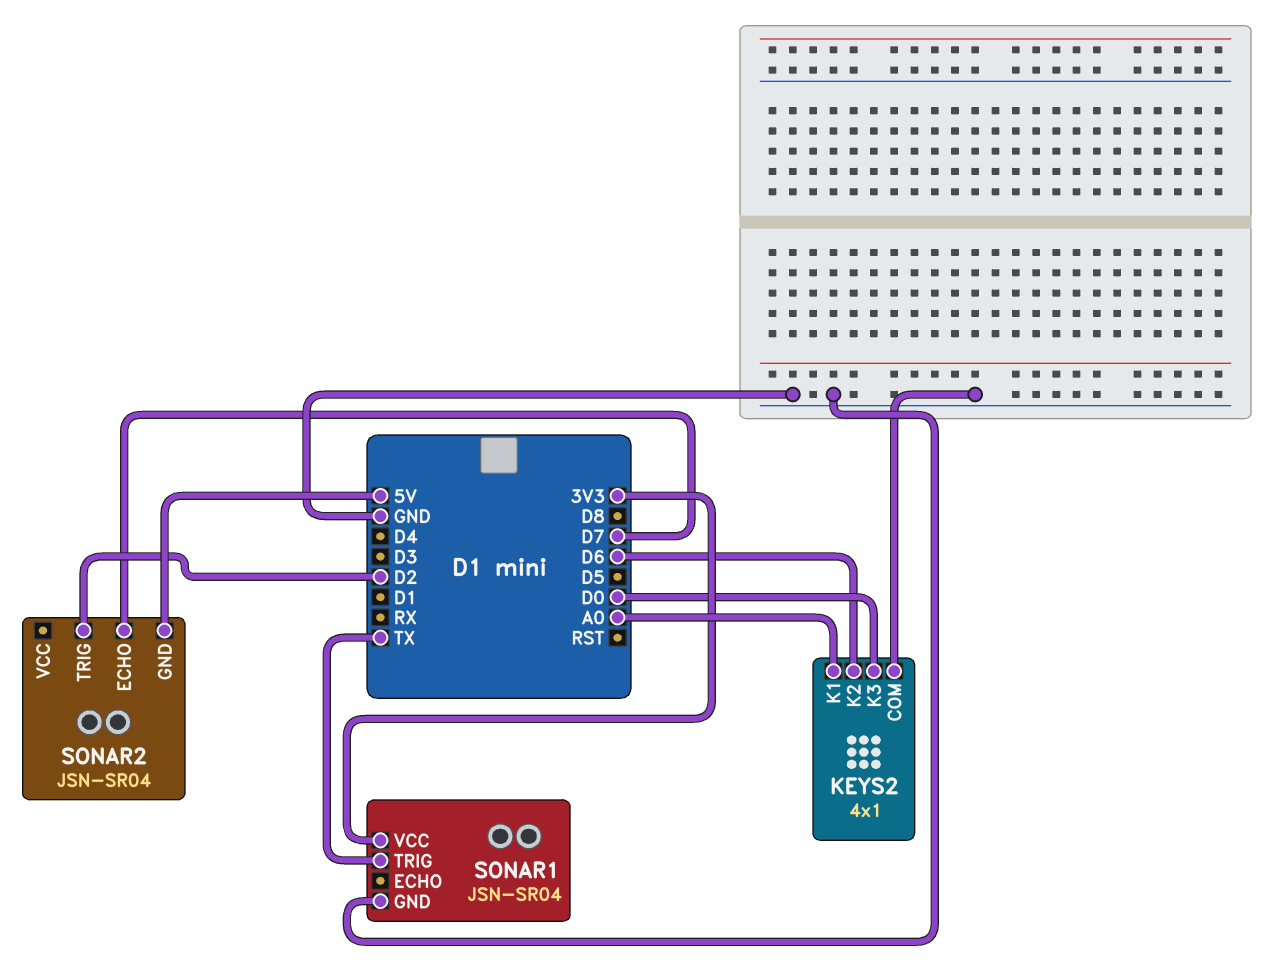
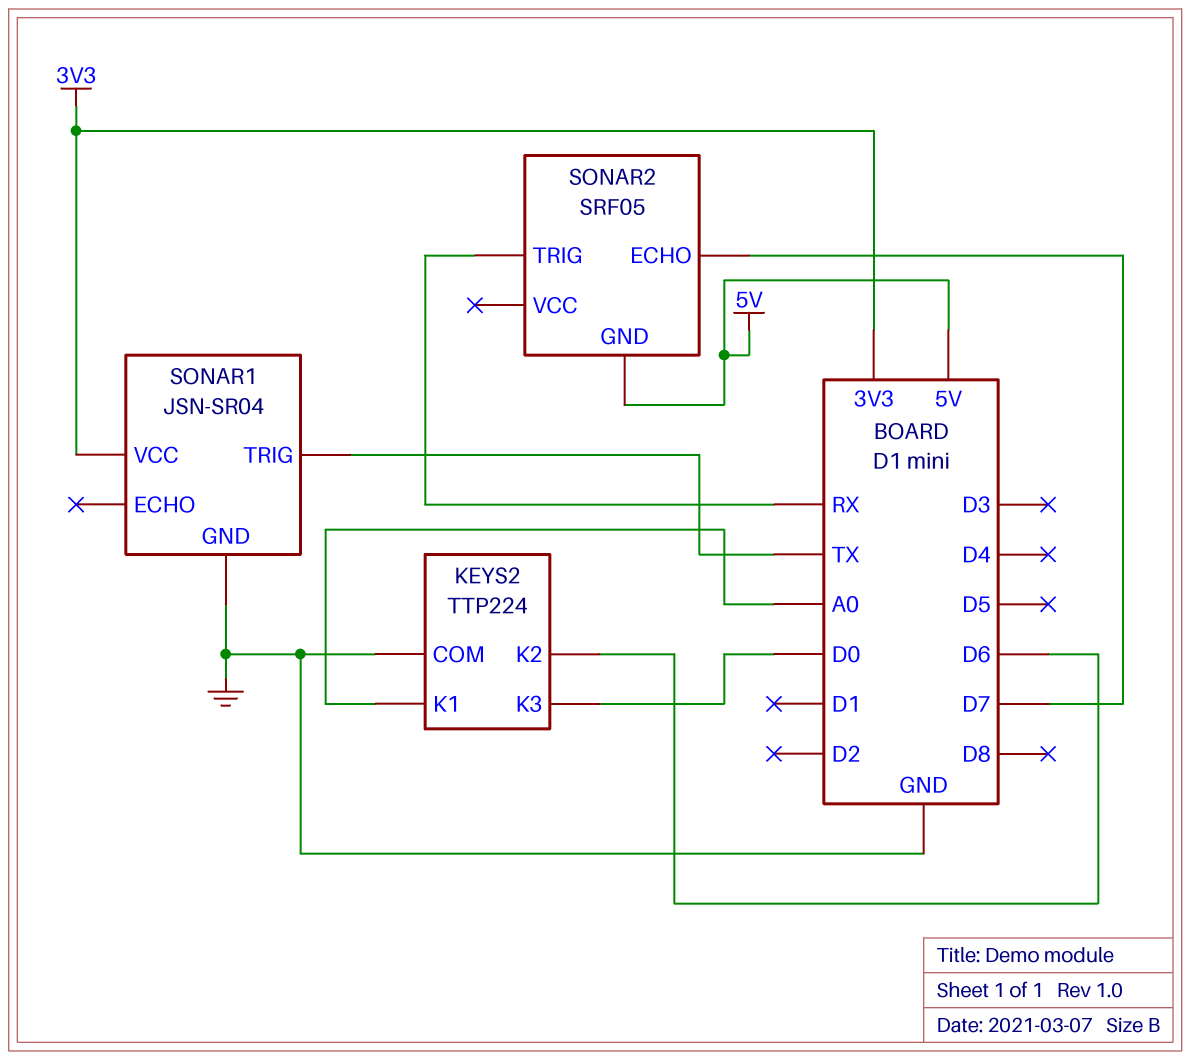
KEYS2: 4x1 -> TTP224
SONAR2: JSN-SR04 -> SRF05
SONAR2 pin TRIG: D2 -> RX

